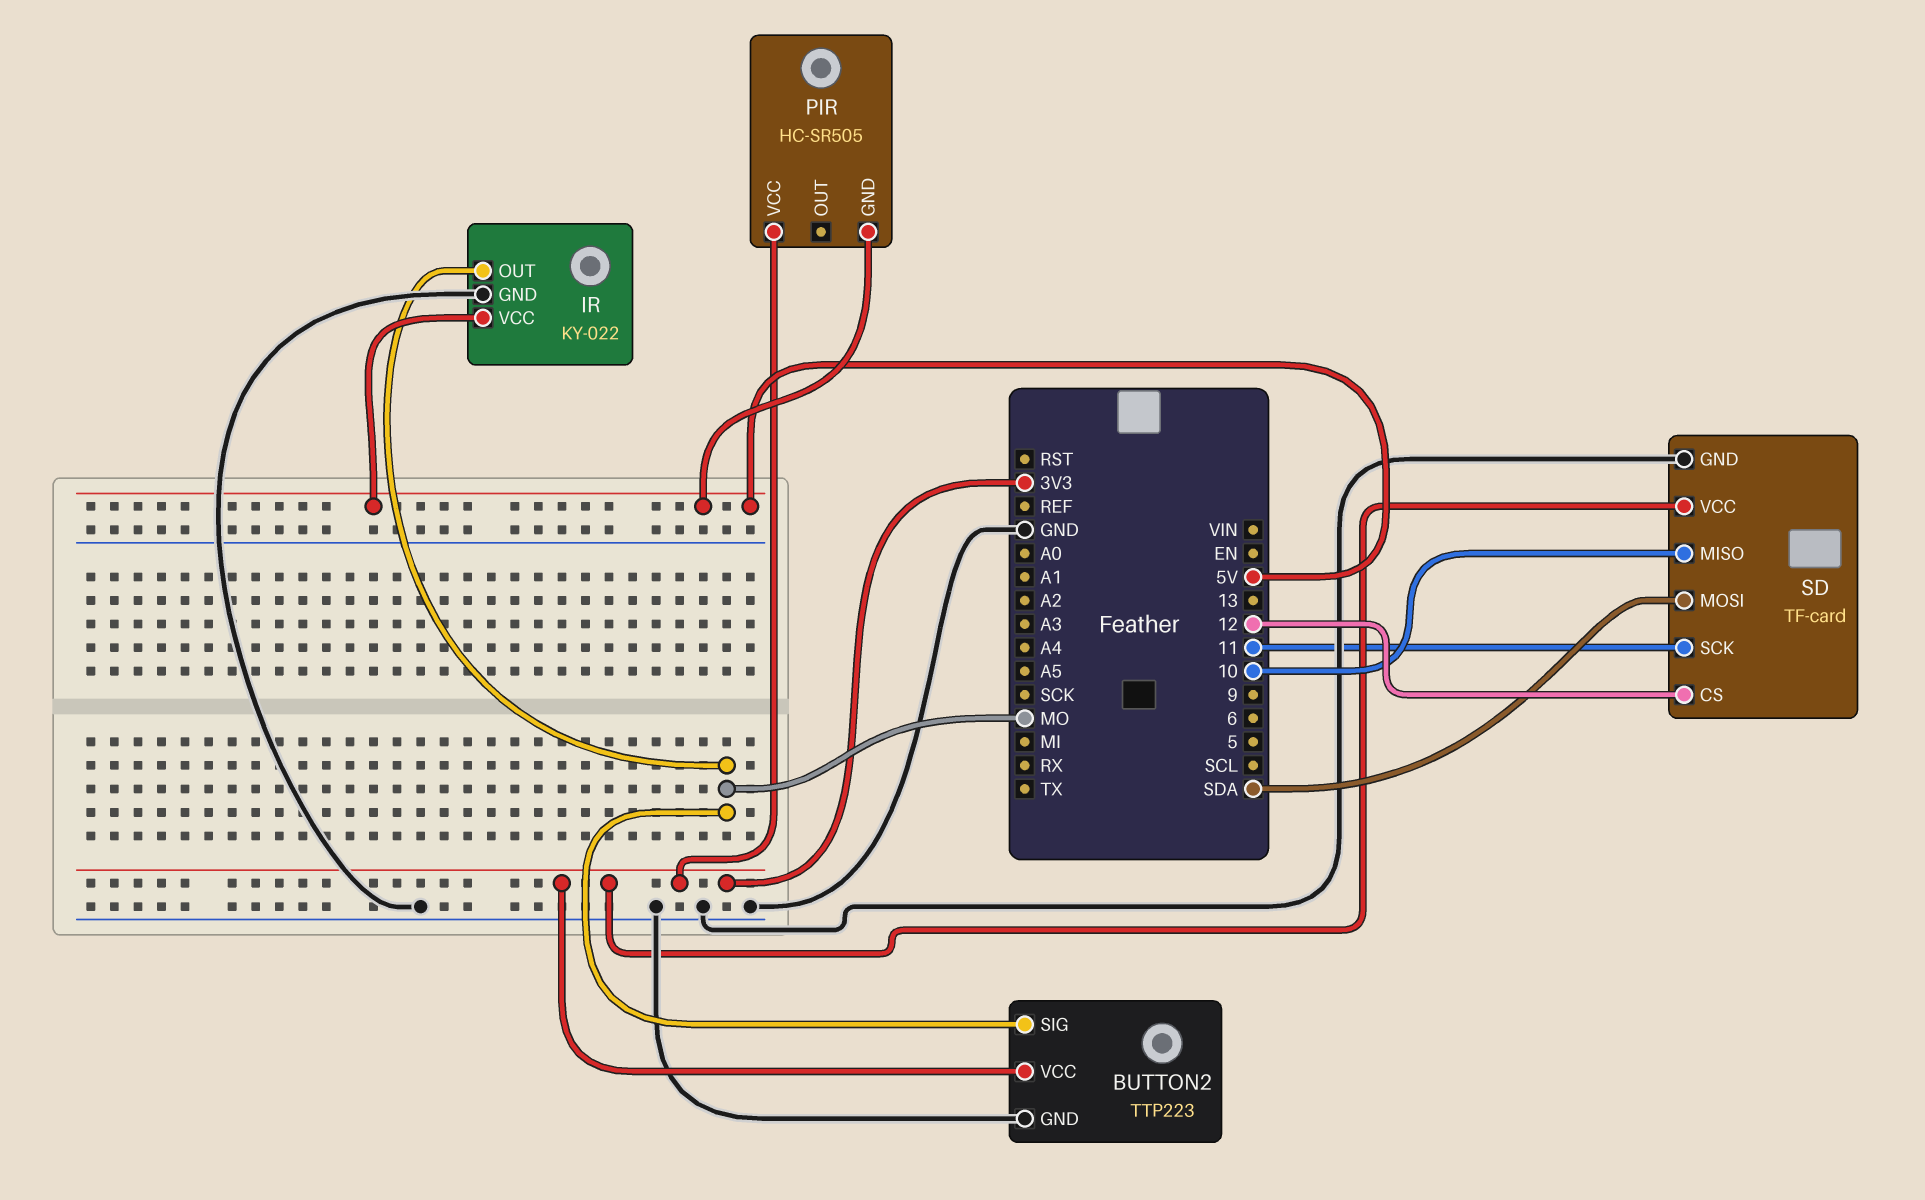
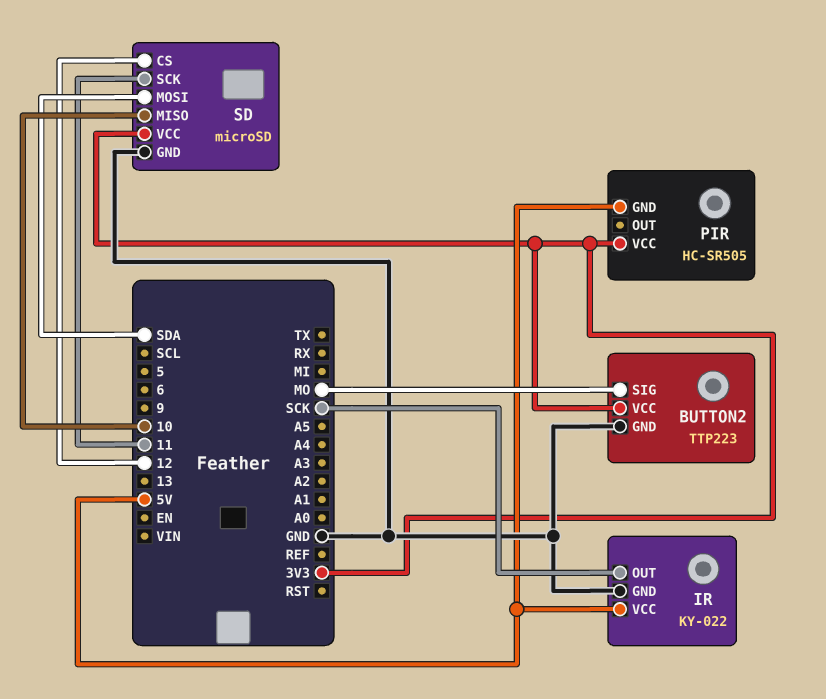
IR pin OUT: MO -> SCK
SD: TF-card -> microSD

